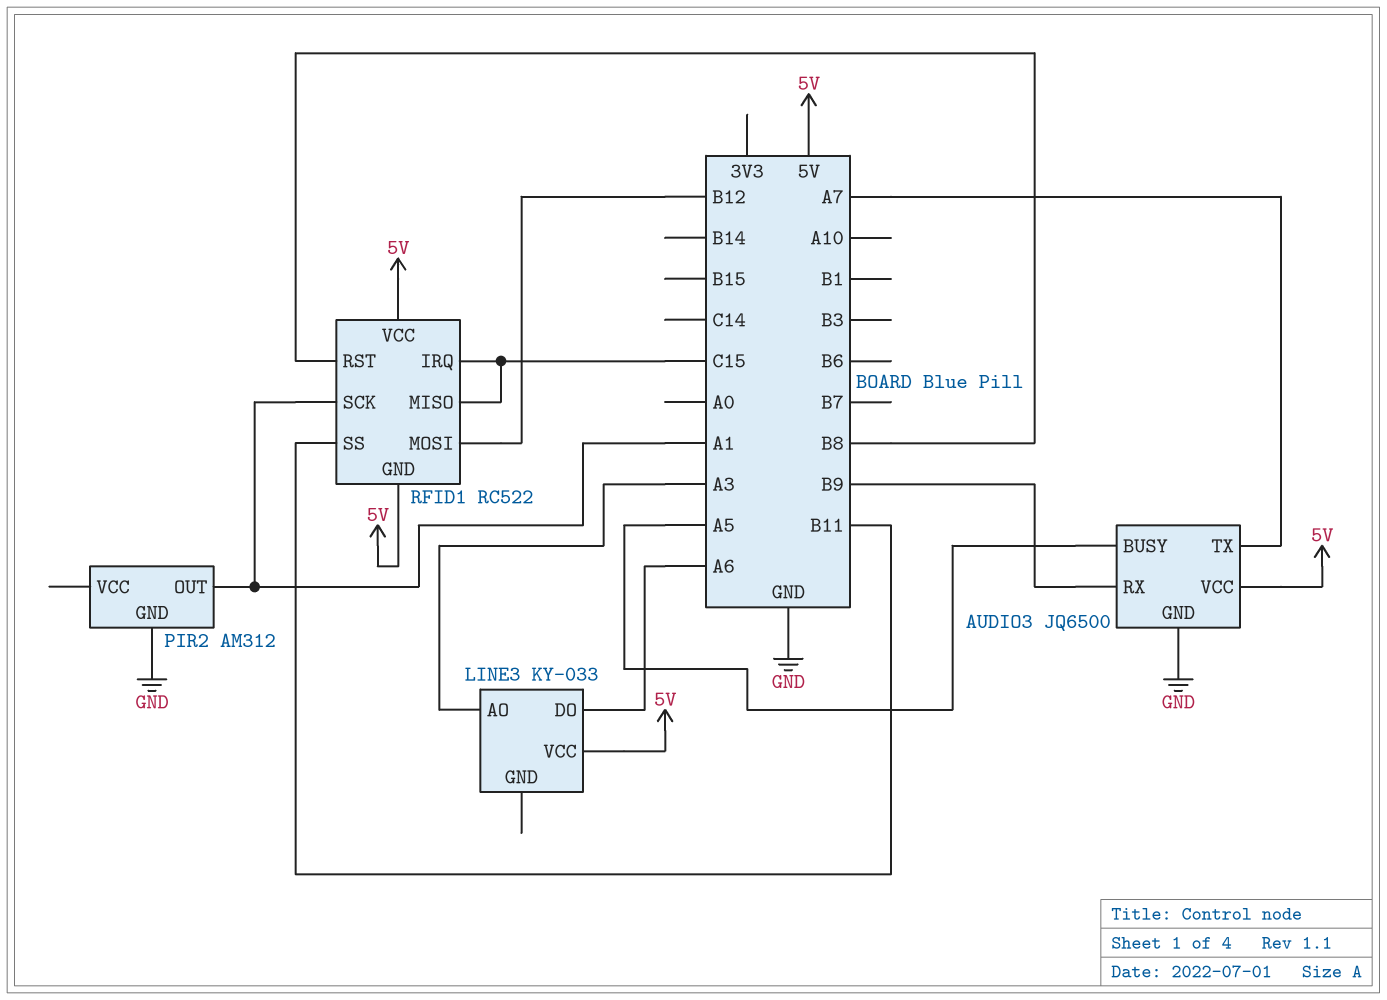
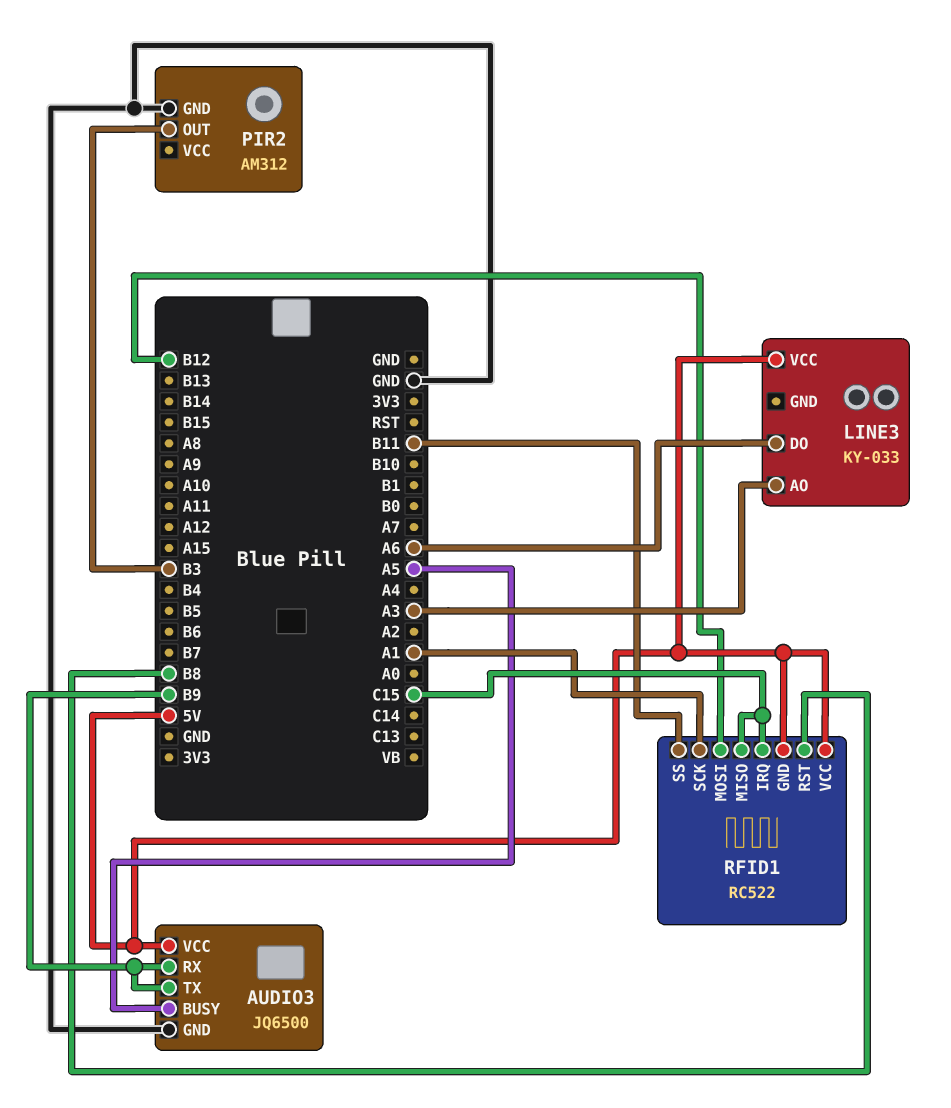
AUDIO3 pin TX: A7 -> B9
PIR2 pin OUT: A1 -> B3

